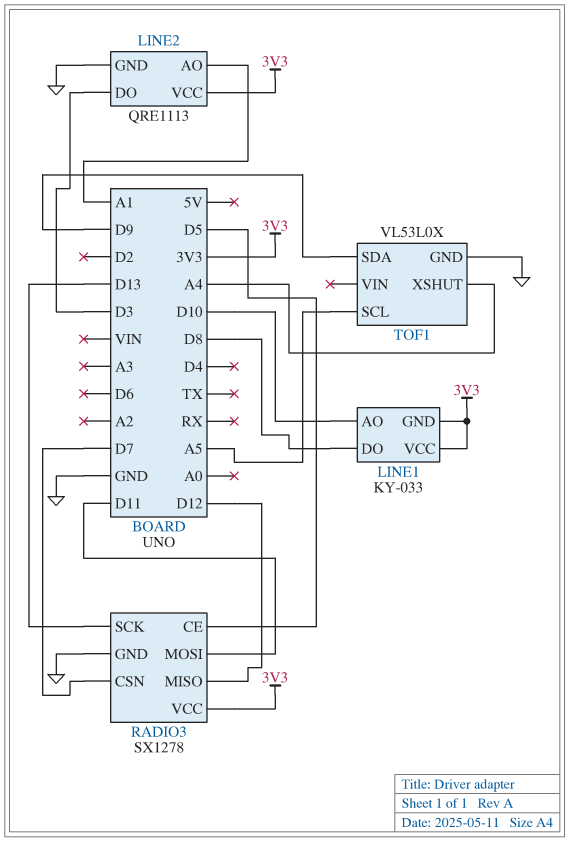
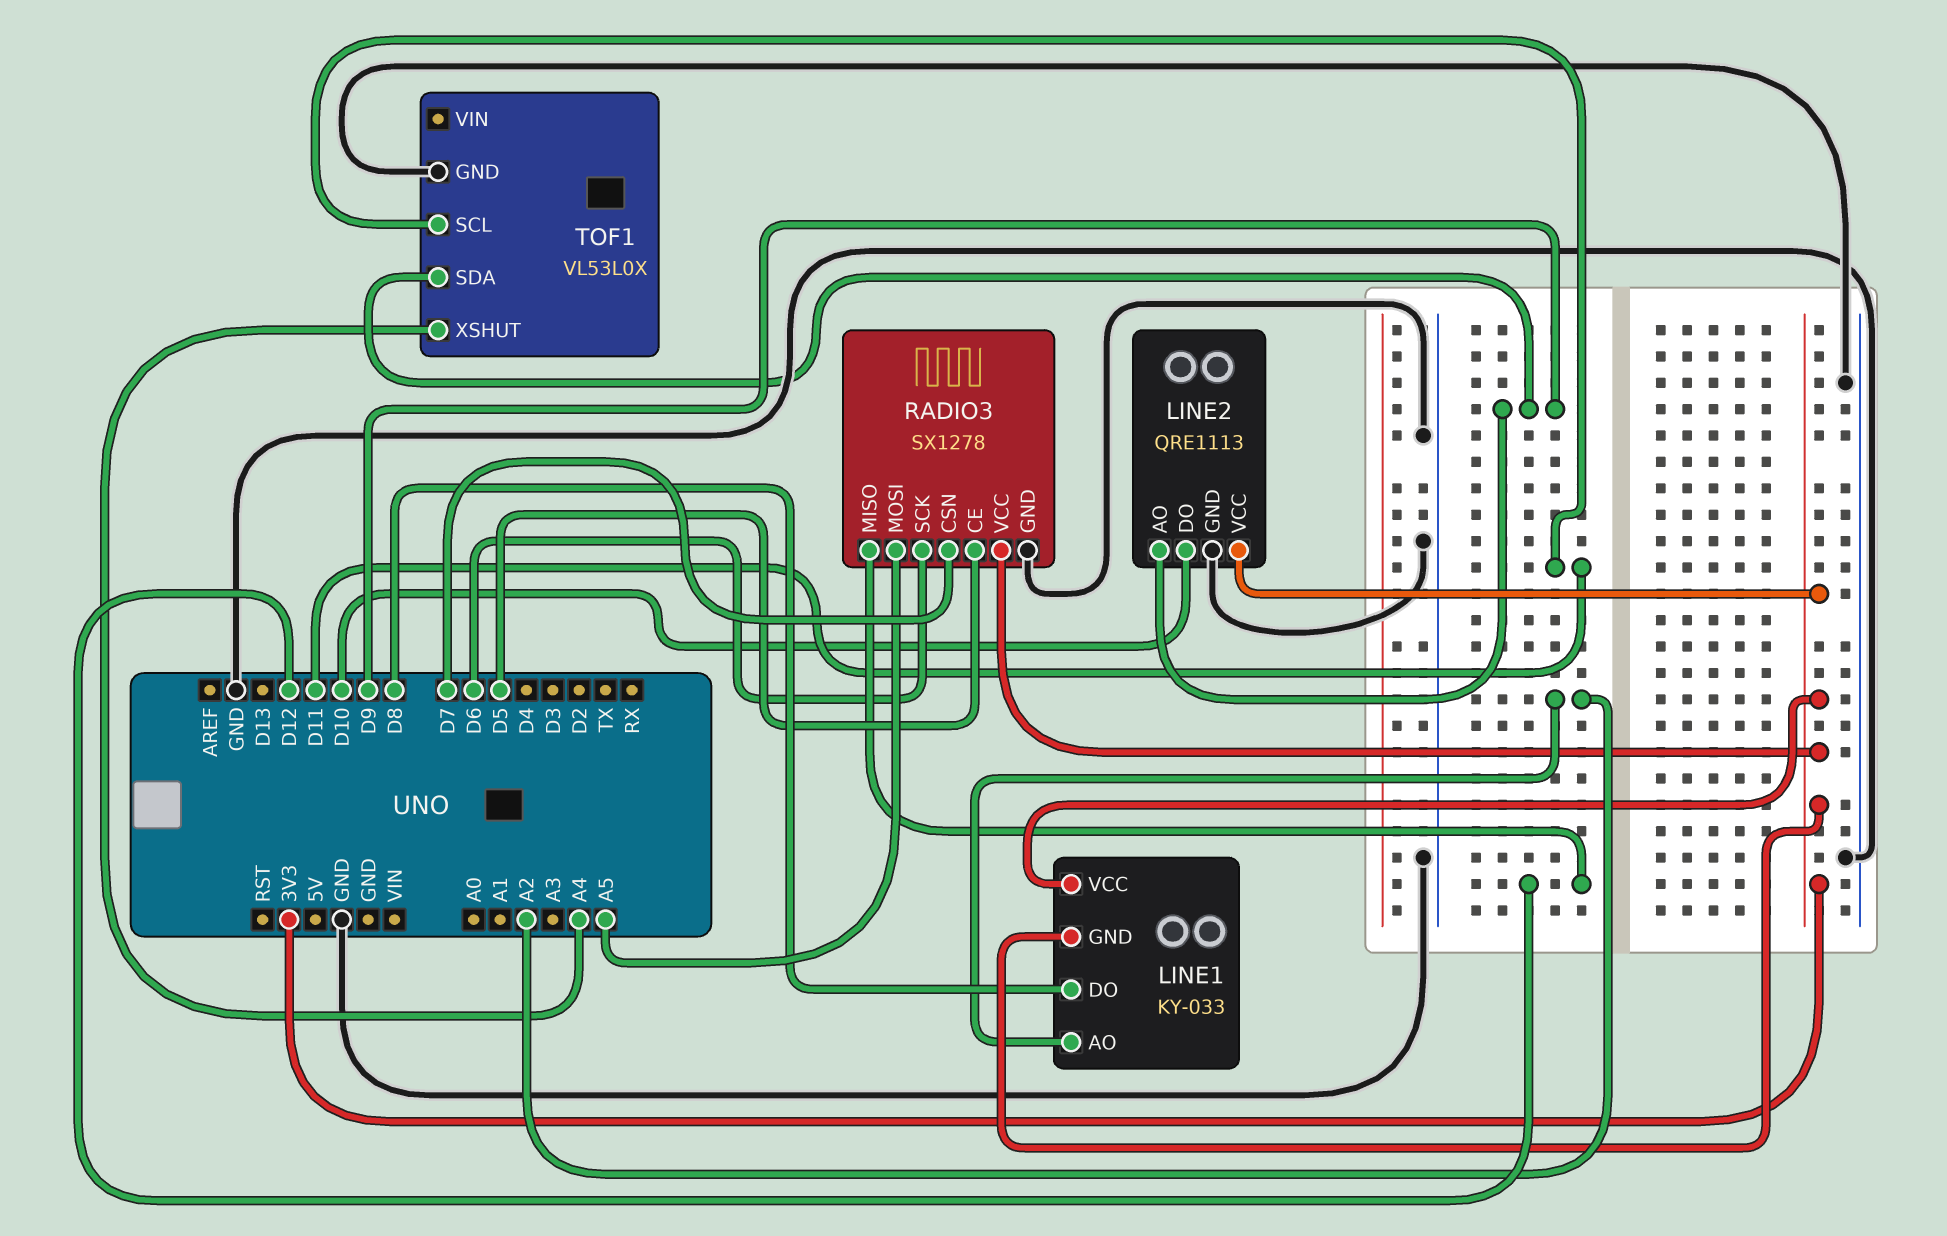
LINE1 pin AO: D10 -> A2
LINE2 pin AO: A1 -> D9
LINE2 pin DO: D3 -> D10
RADIO3 pin MOSI: D11 -> A5
RADIO3 pin SCK: D13 -> D6
TOF1 pin SCL: A5 -> D11

